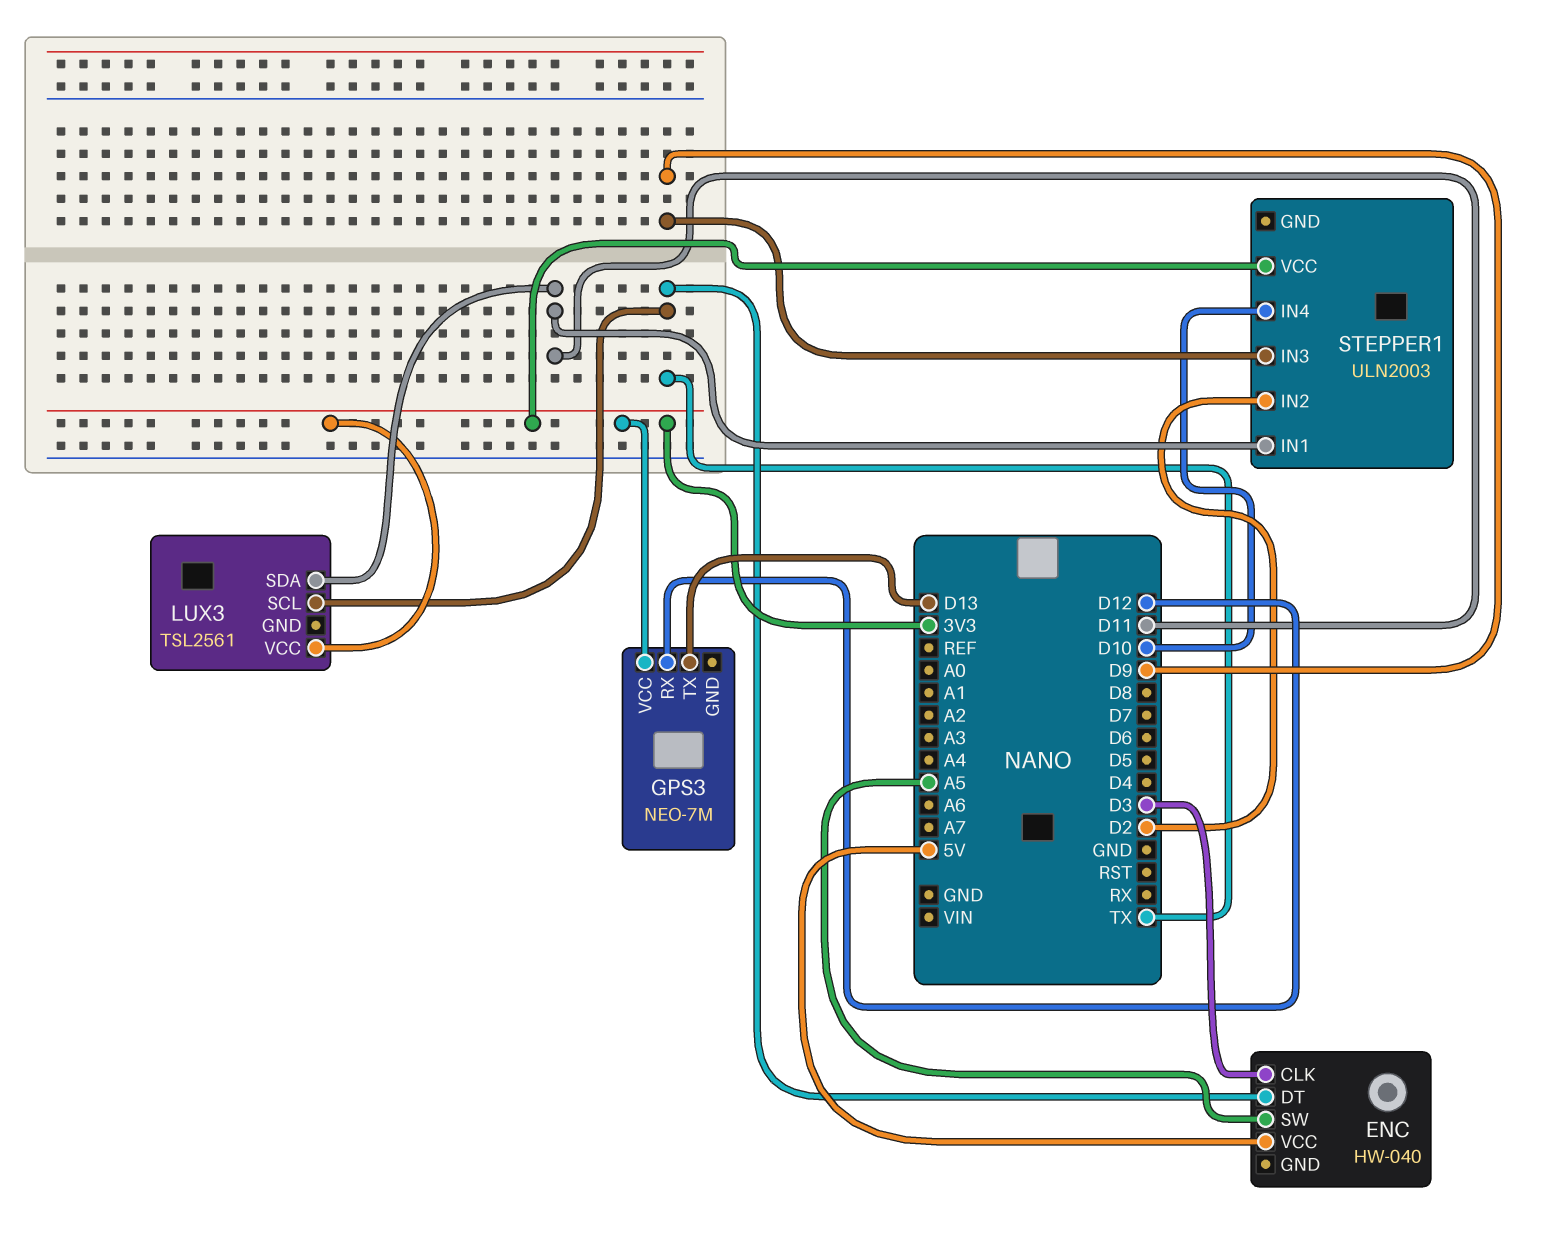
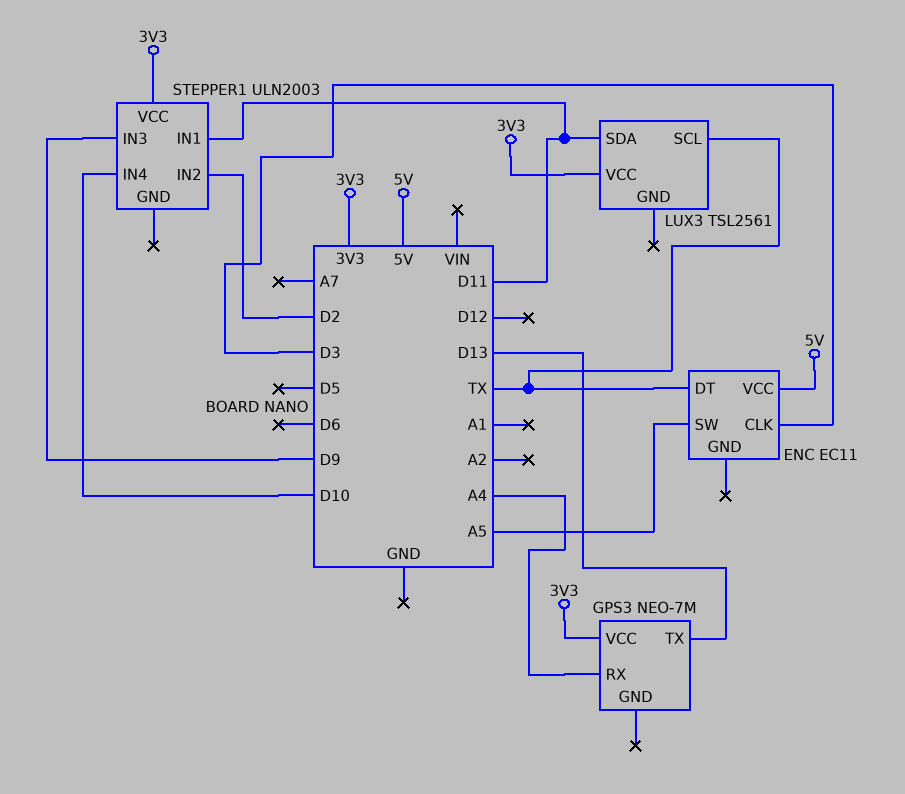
ENC: HW-040 -> EC11
GPS3 pin RX: D12 -> A4

